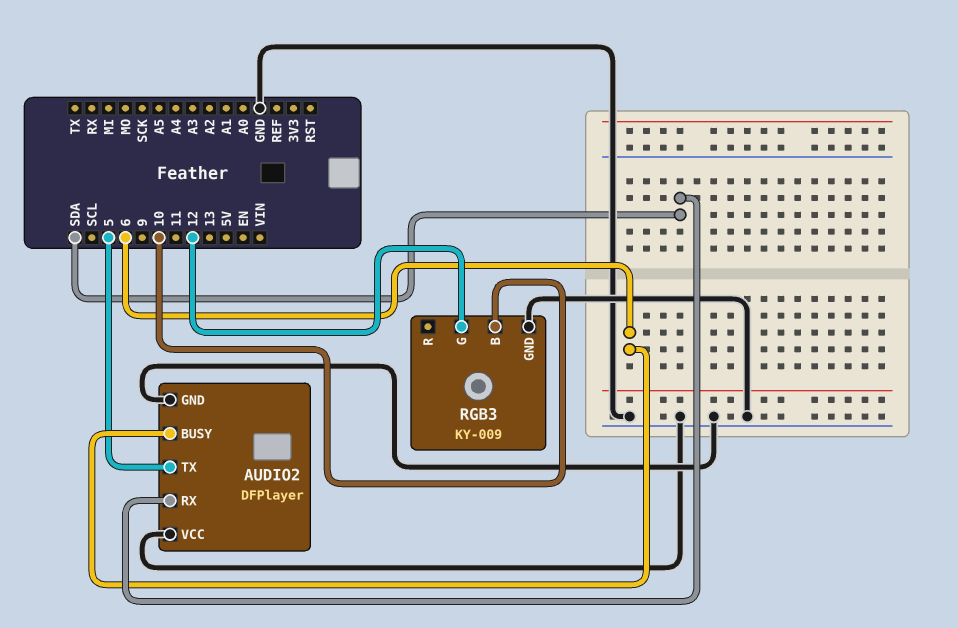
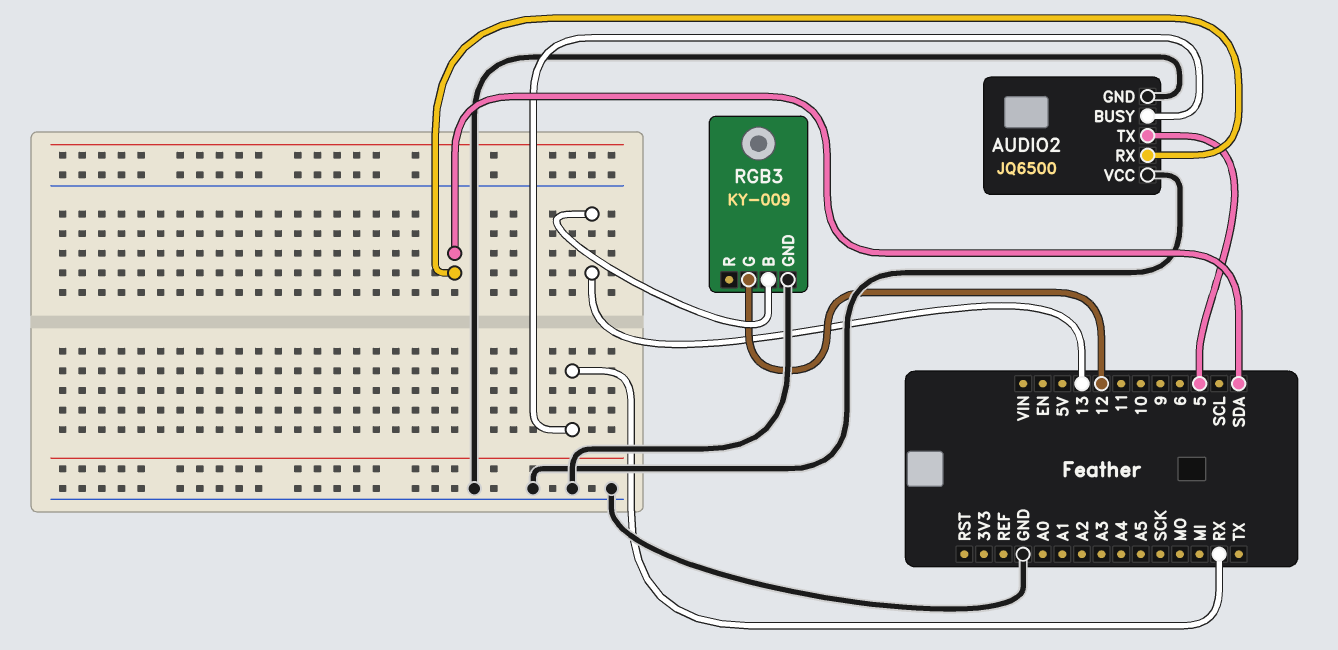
AUDIO2: DFPlayer -> JQ6500
AUDIO2 pin BUSY: 6 -> RX
RGB3 pin B: 10 -> 13

